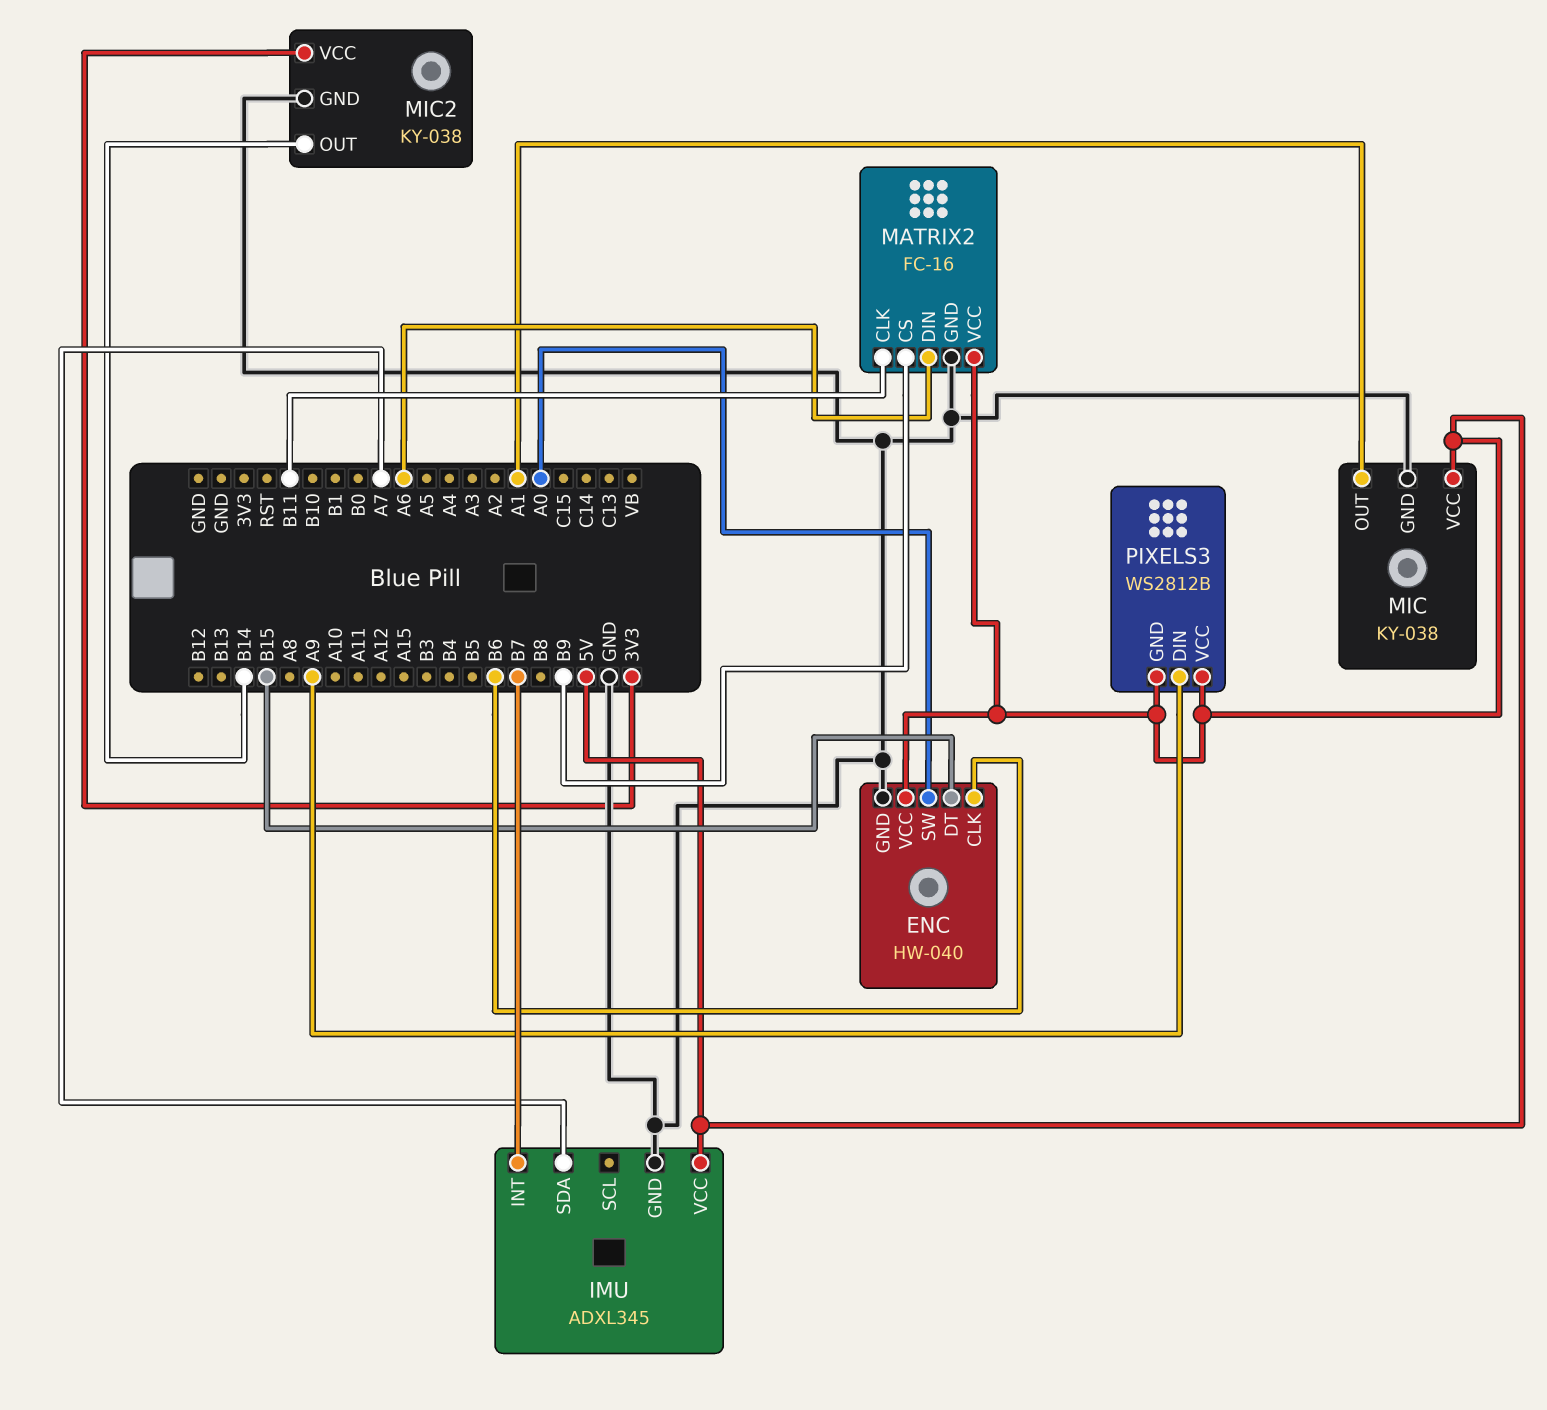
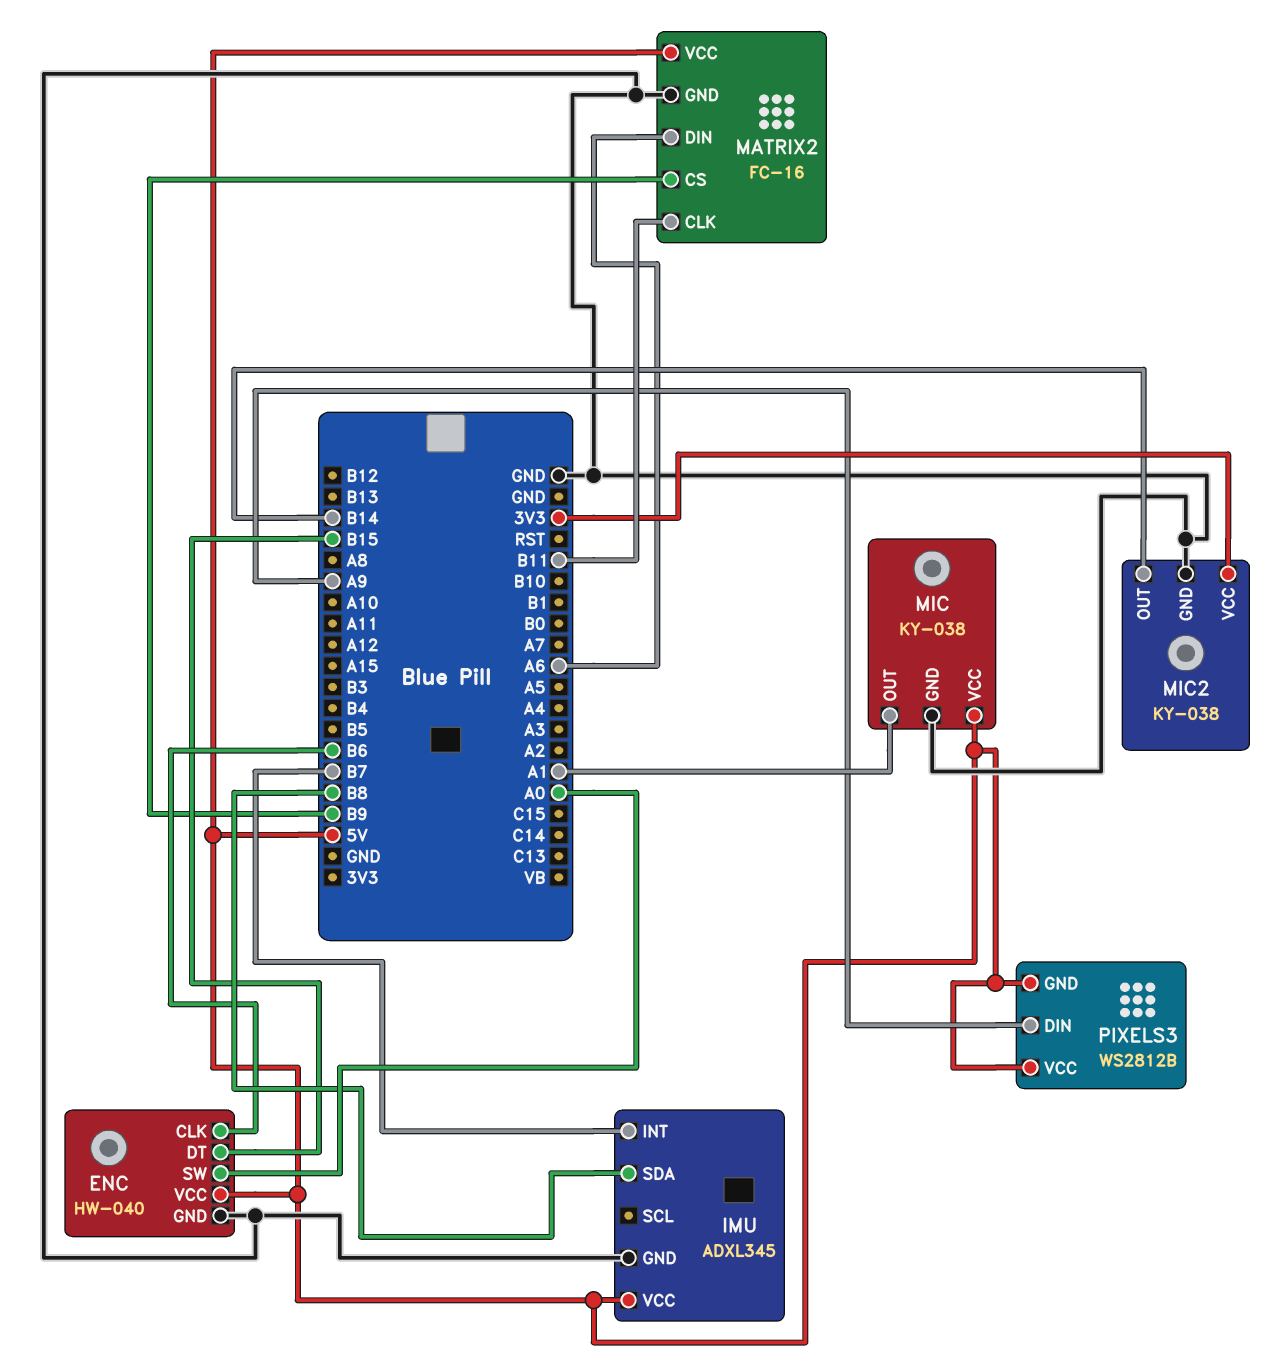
IMU pin SDA: A7 -> B8

